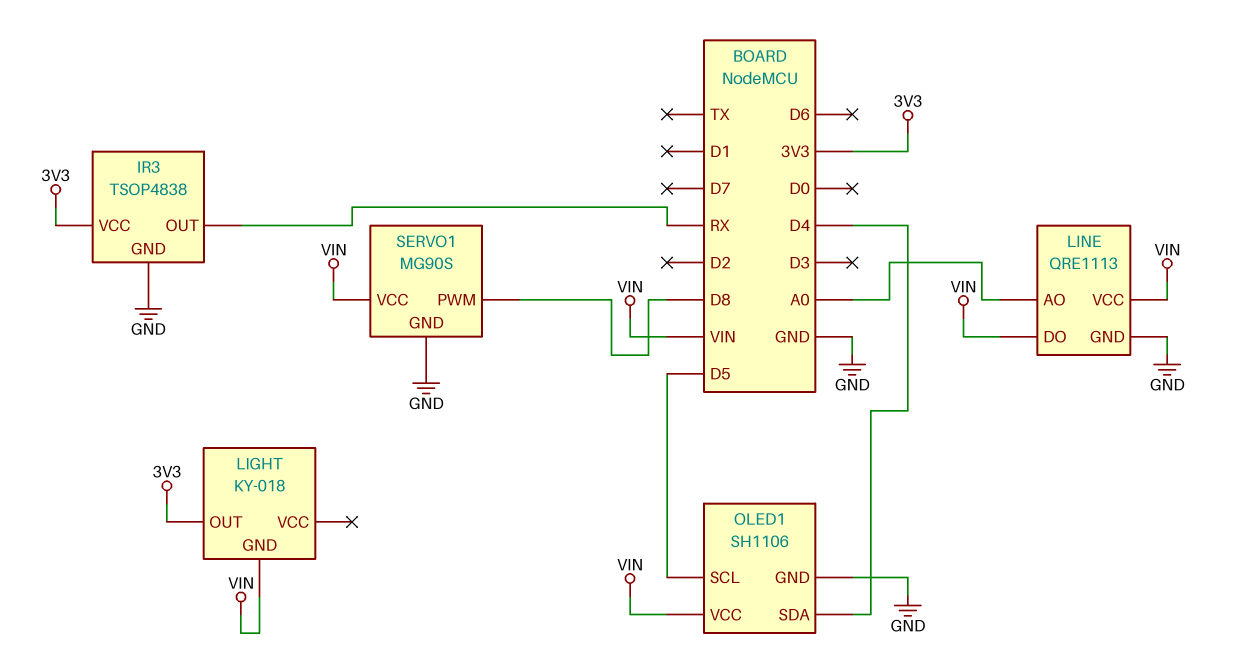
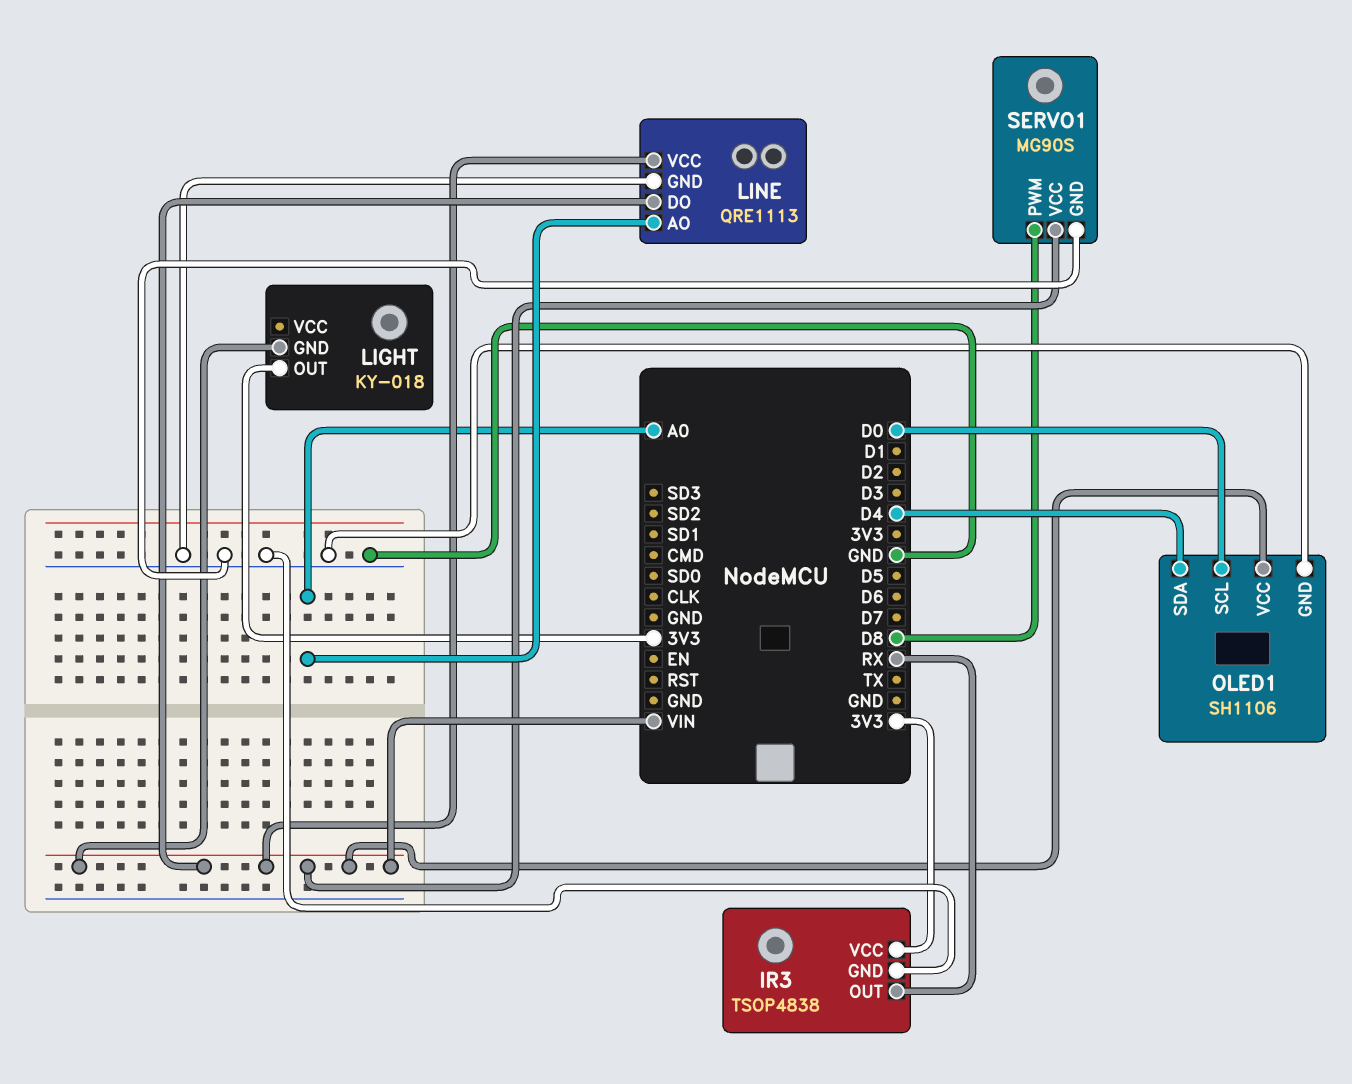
OLED1 pin SCL: D5 -> D0

